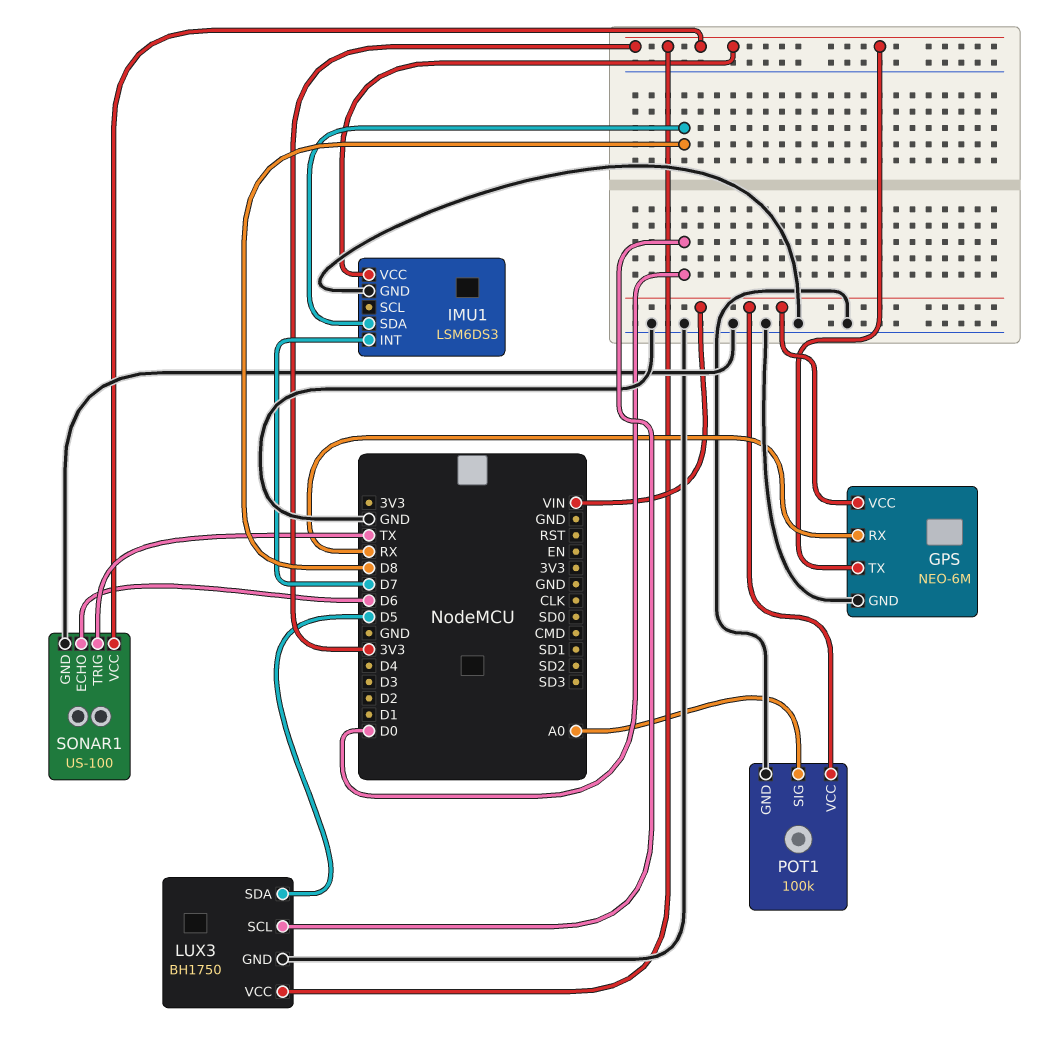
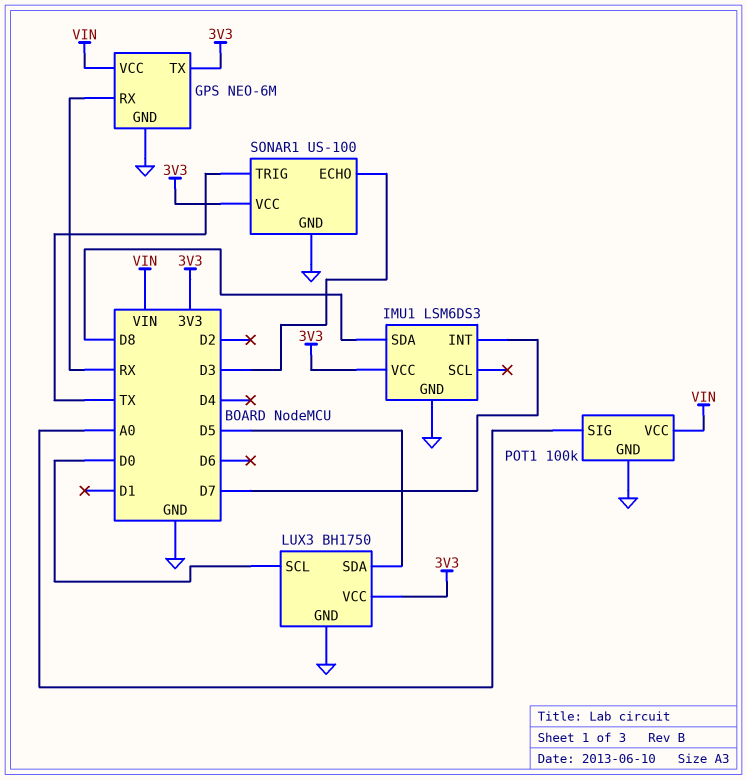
SONAR1 pin ECHO: D6 -> D3

